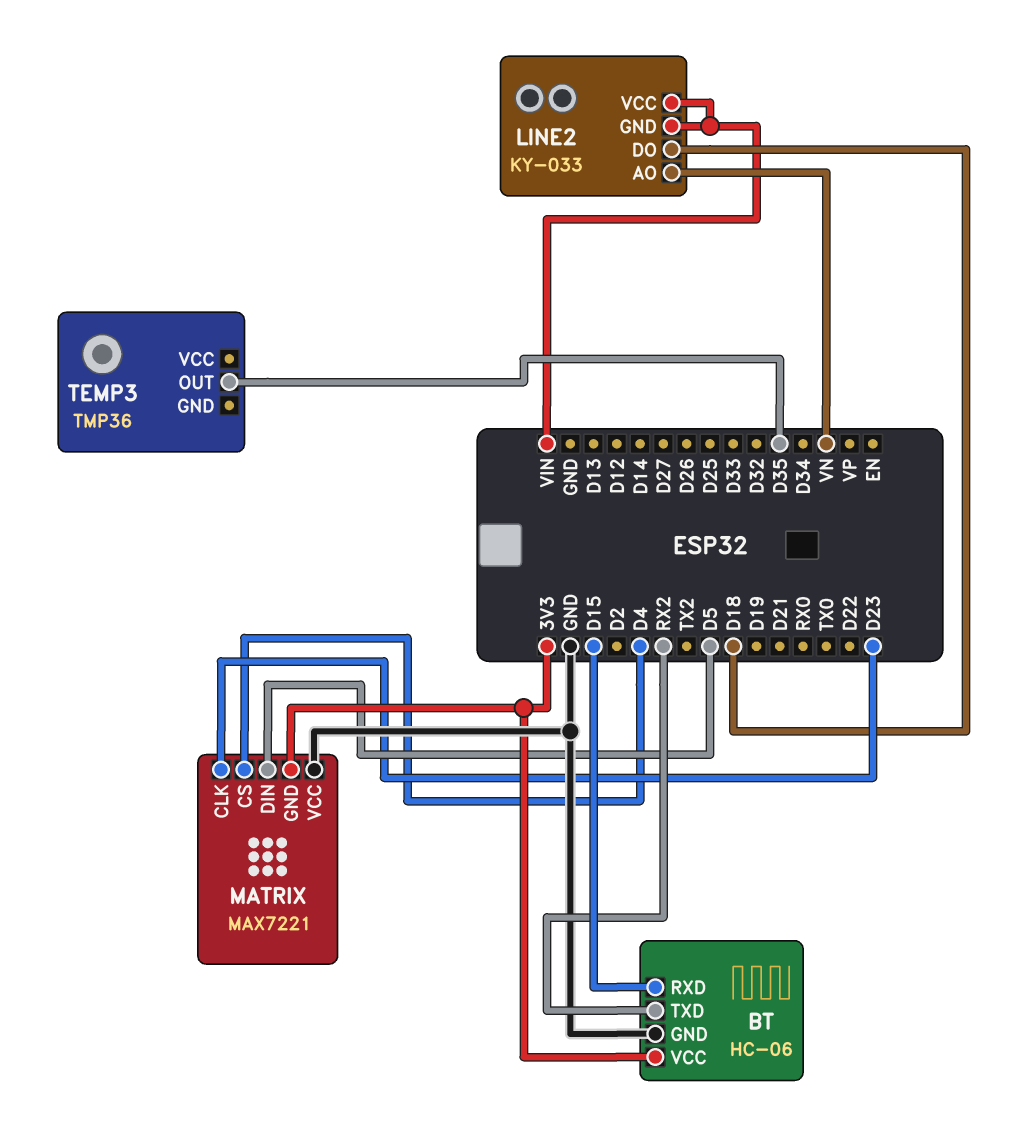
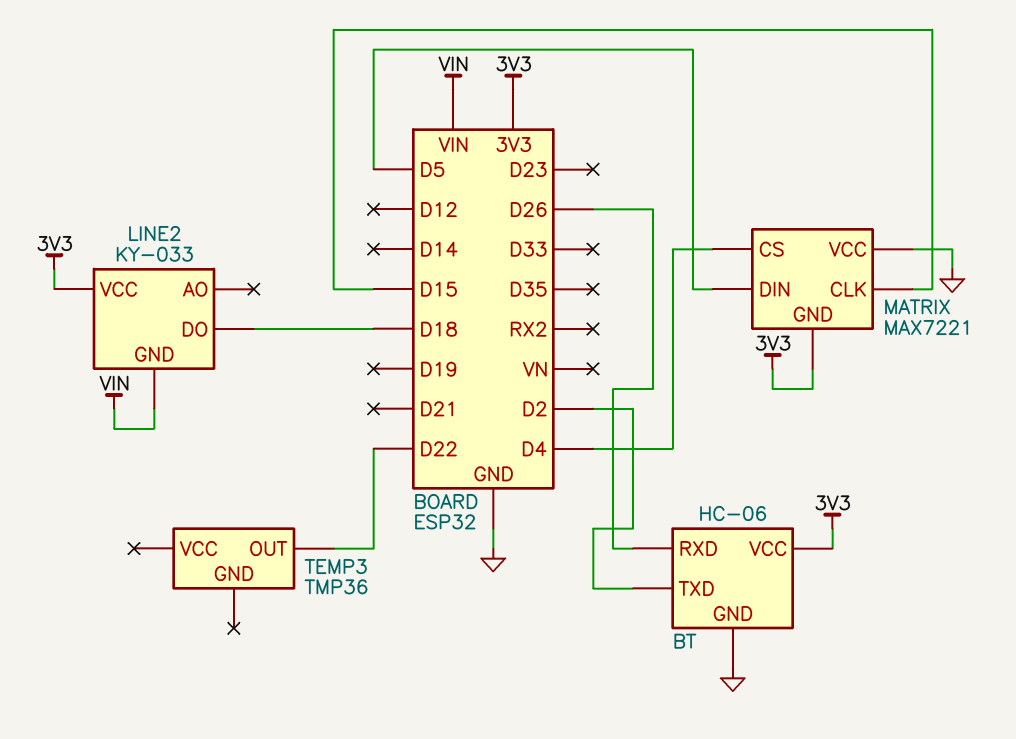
BT pin RXD: D15 -> D26
BT pin TXD: RX2 -> D2
LINE2 pin AO: VN -> none
LINE2 pin VCC: VIN -> 3V3
MATRIX pin CLK: D23 -> D15
TEMP3 pin OUT: D35 -> D22

